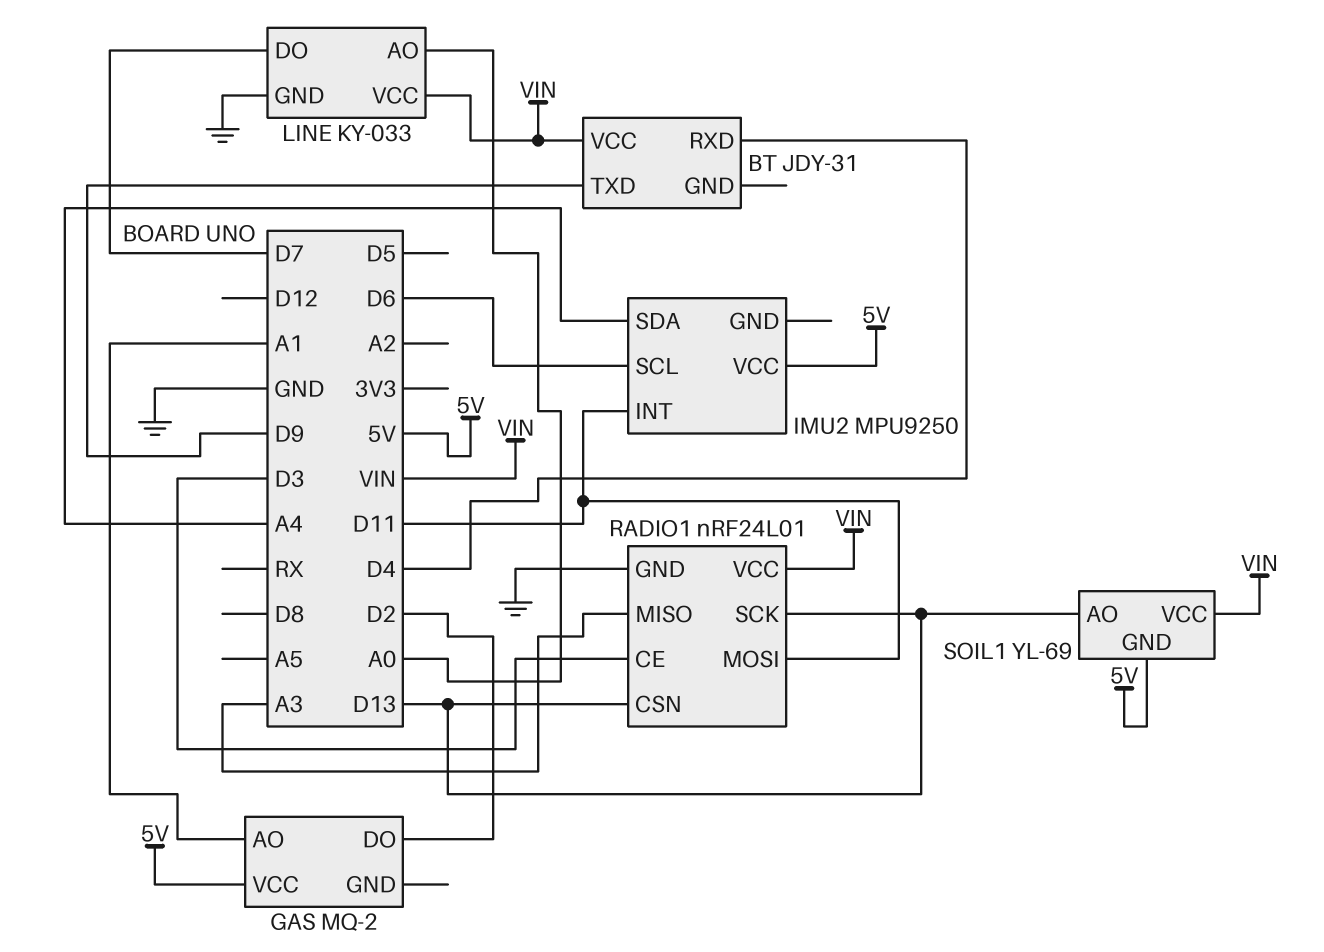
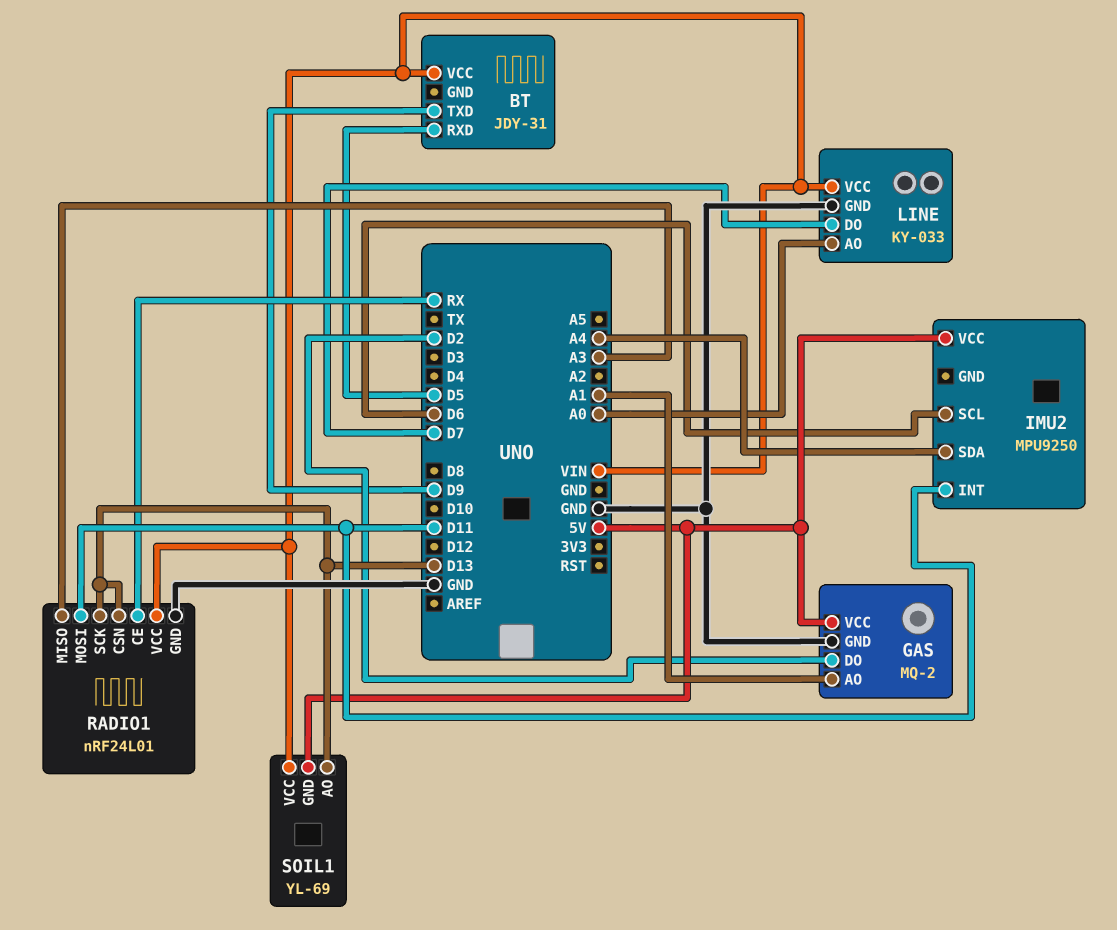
BT pin RXD: D4 -> D5
GAS pin GND: none -> GND
RADIO1 pin CE: D3 -> RX

